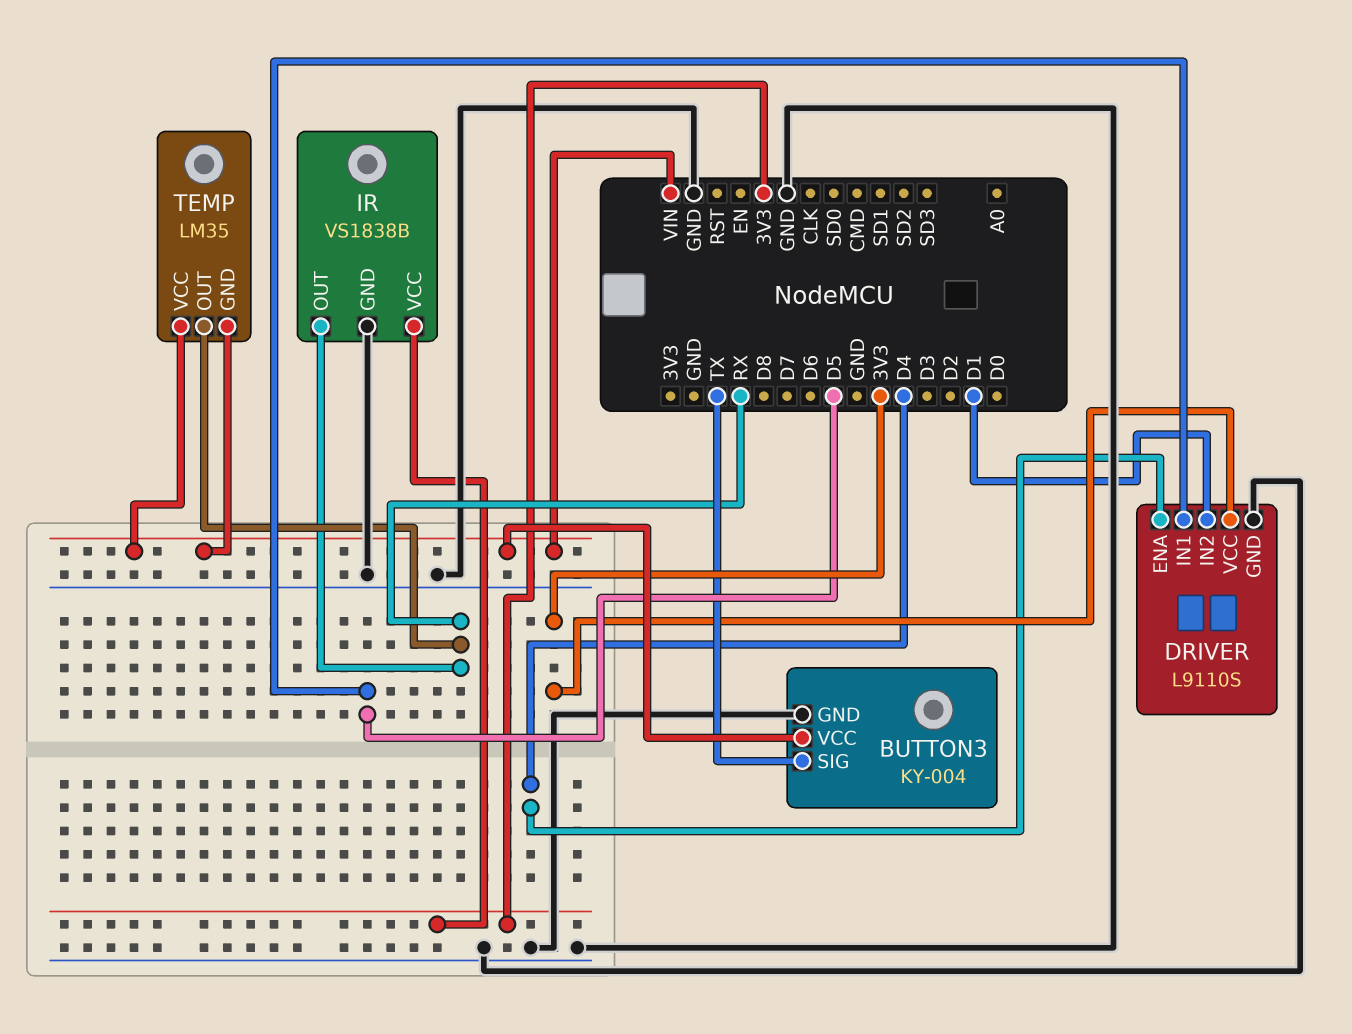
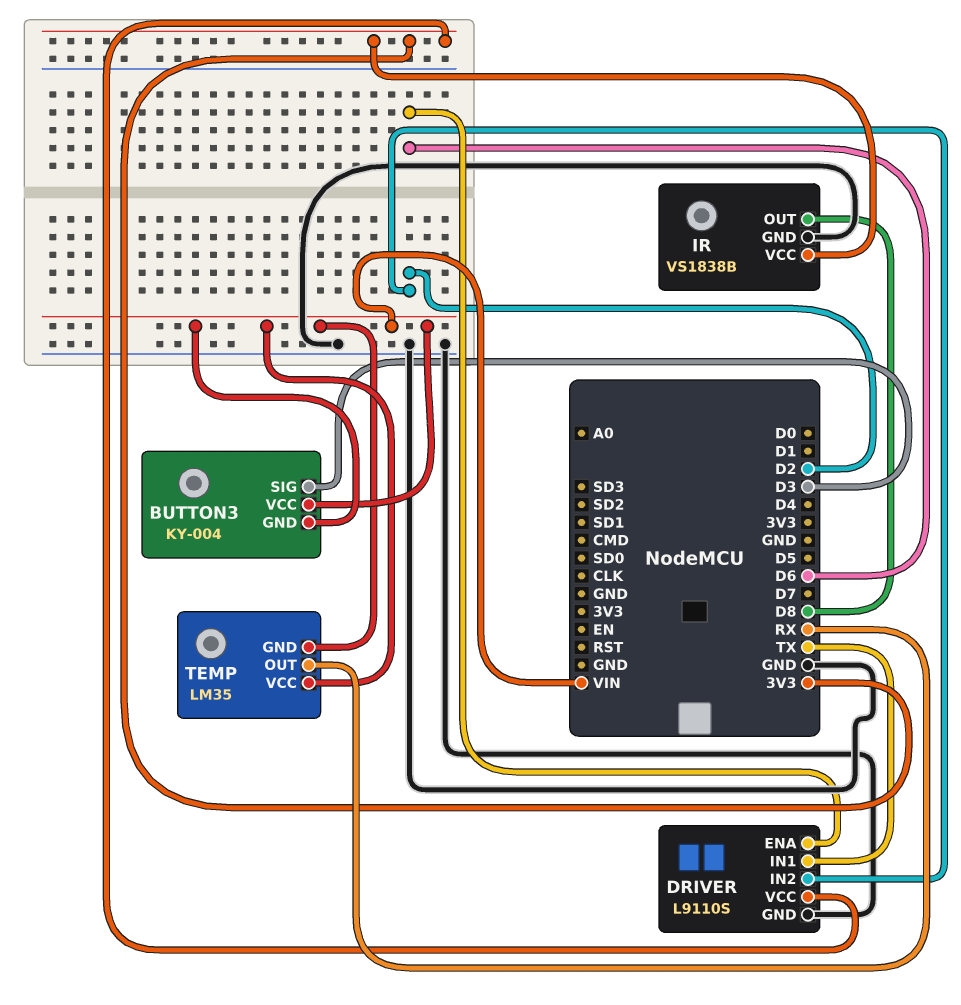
BUTTON3 pin GND: GND -> VIN
BUTTON3 pin SIG: TX -> D3
DRIVER pin ENA: D4 -> D6
DRIVER pin IN1: D5 -> TX
DRIVER pin IN2: D1 -> D2
IR pin OUT: RX -> D8

